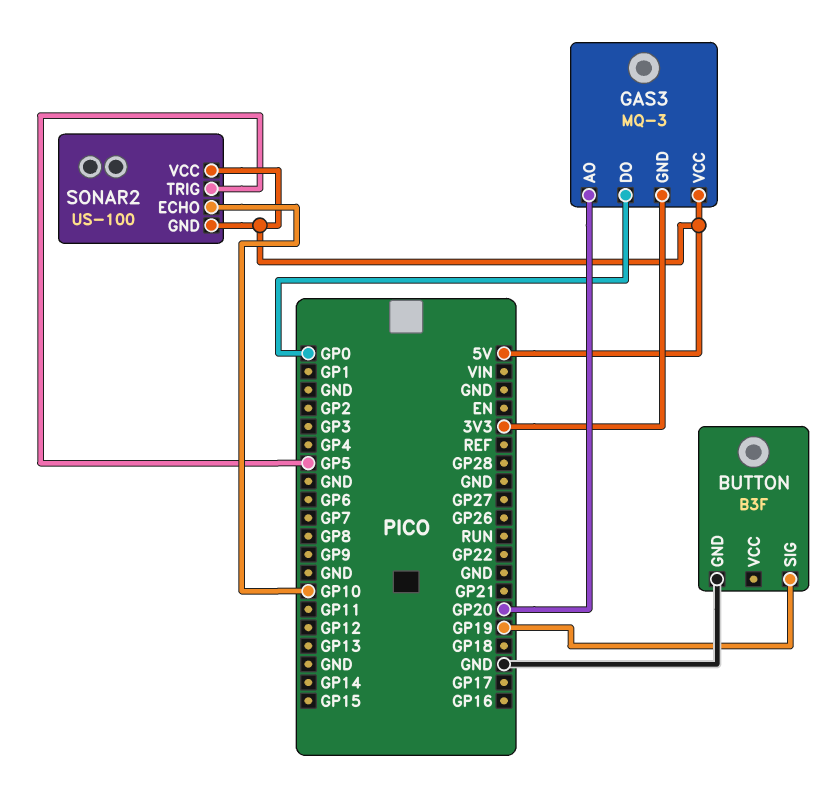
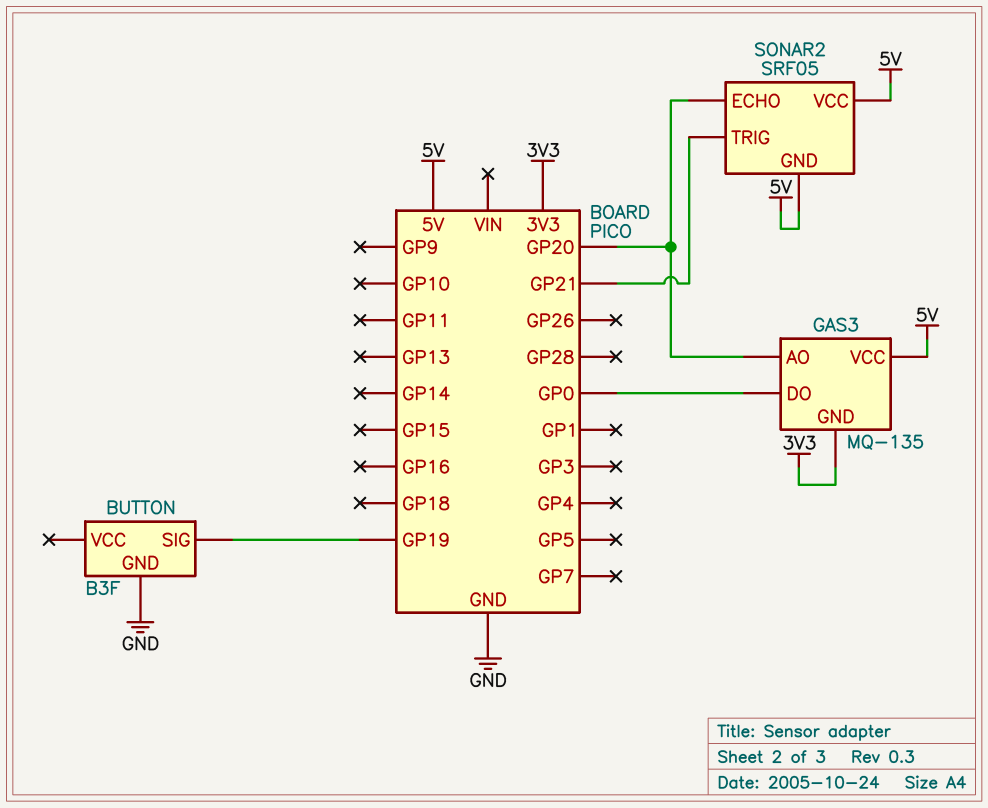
GAS3: MQ-3 -> MQ-135
SONAR2: US-100 -> SRF05
SONAR2 pin ECHO: GP10 -> GP20
SONAR2 pin TRIG: GP5 -> GP21

